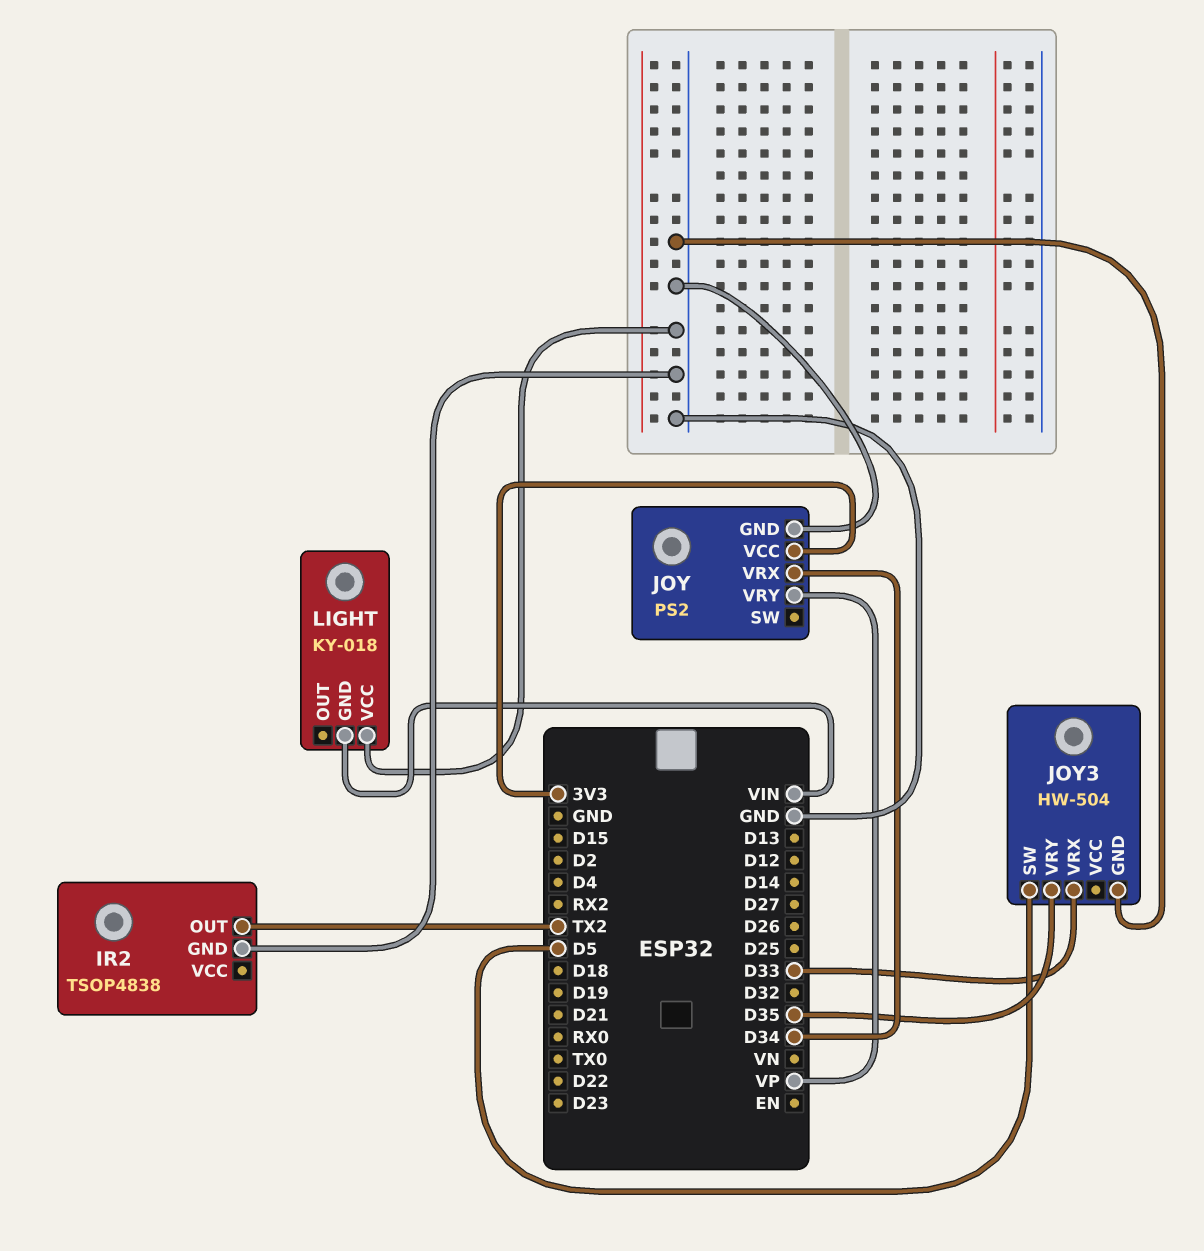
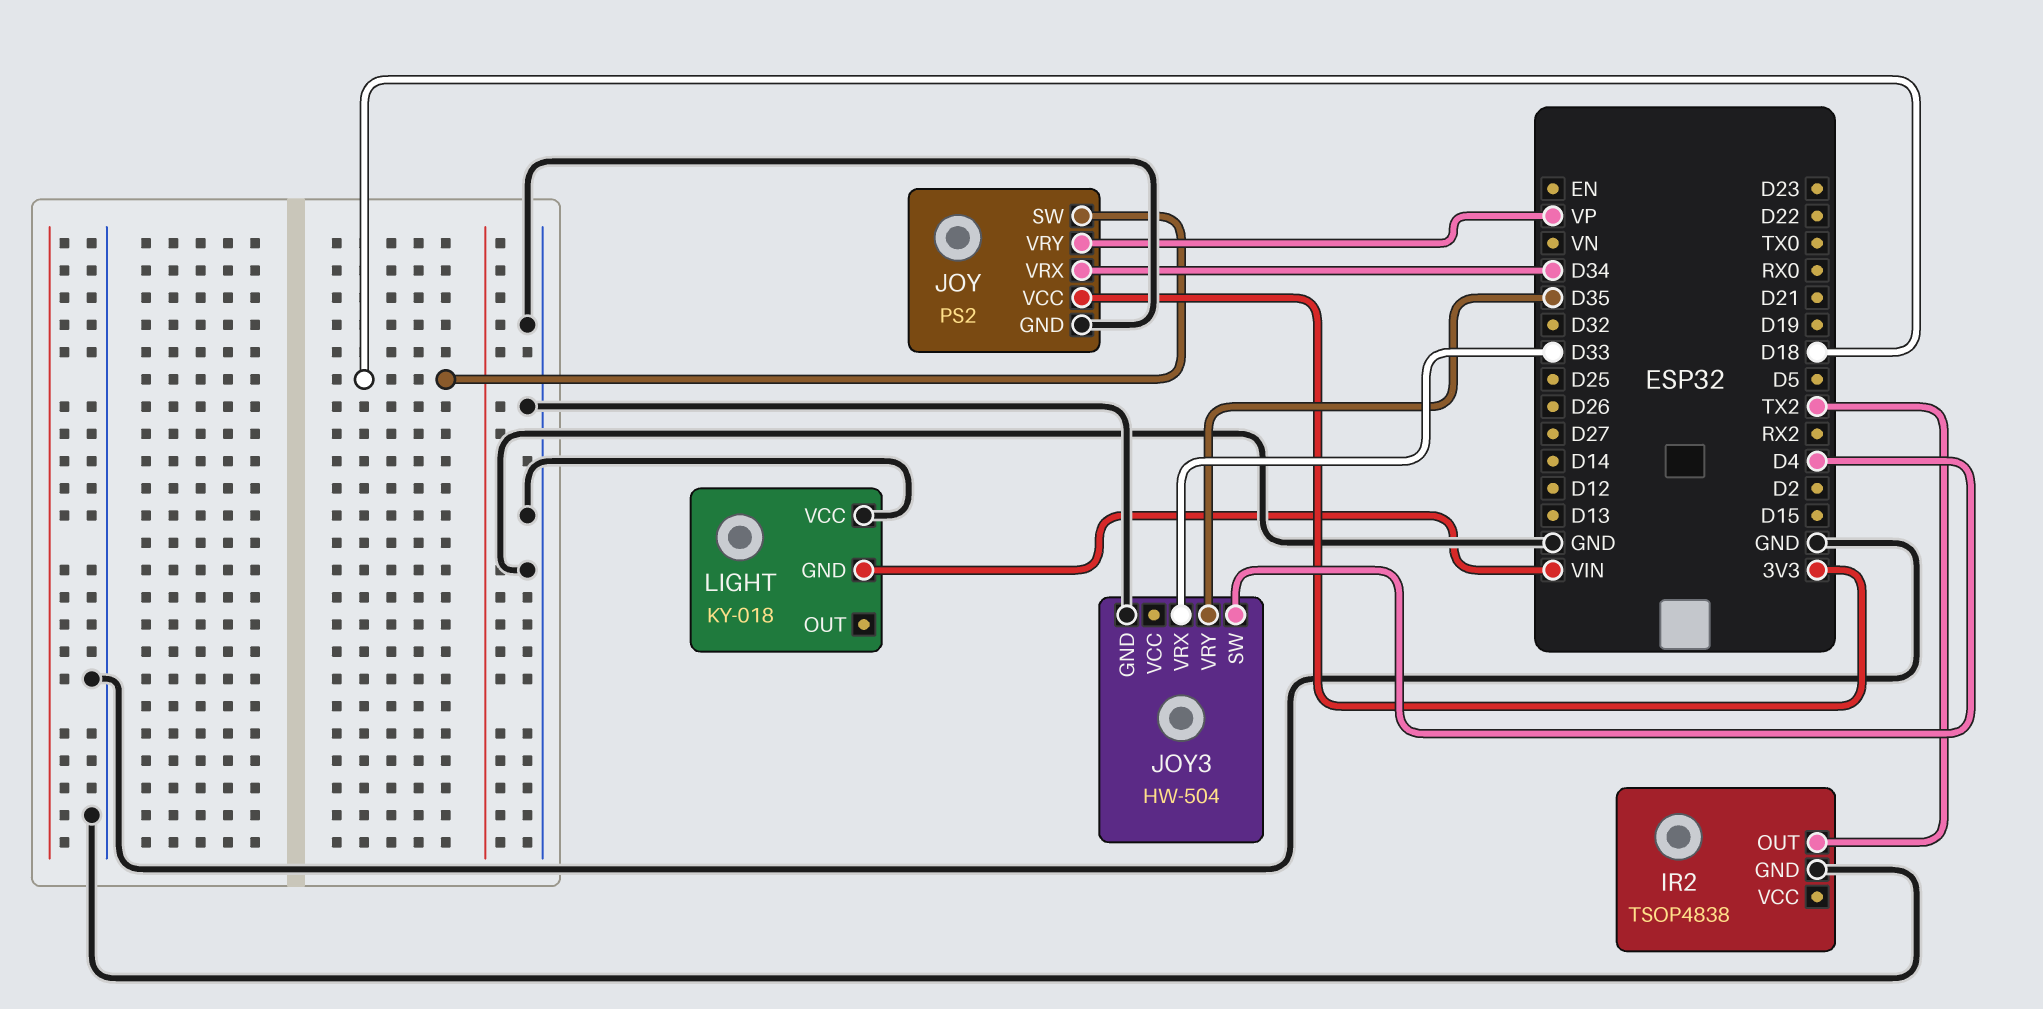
JOY pin SW: none -> D18
JOY3 pin SW: D5 -> D4

